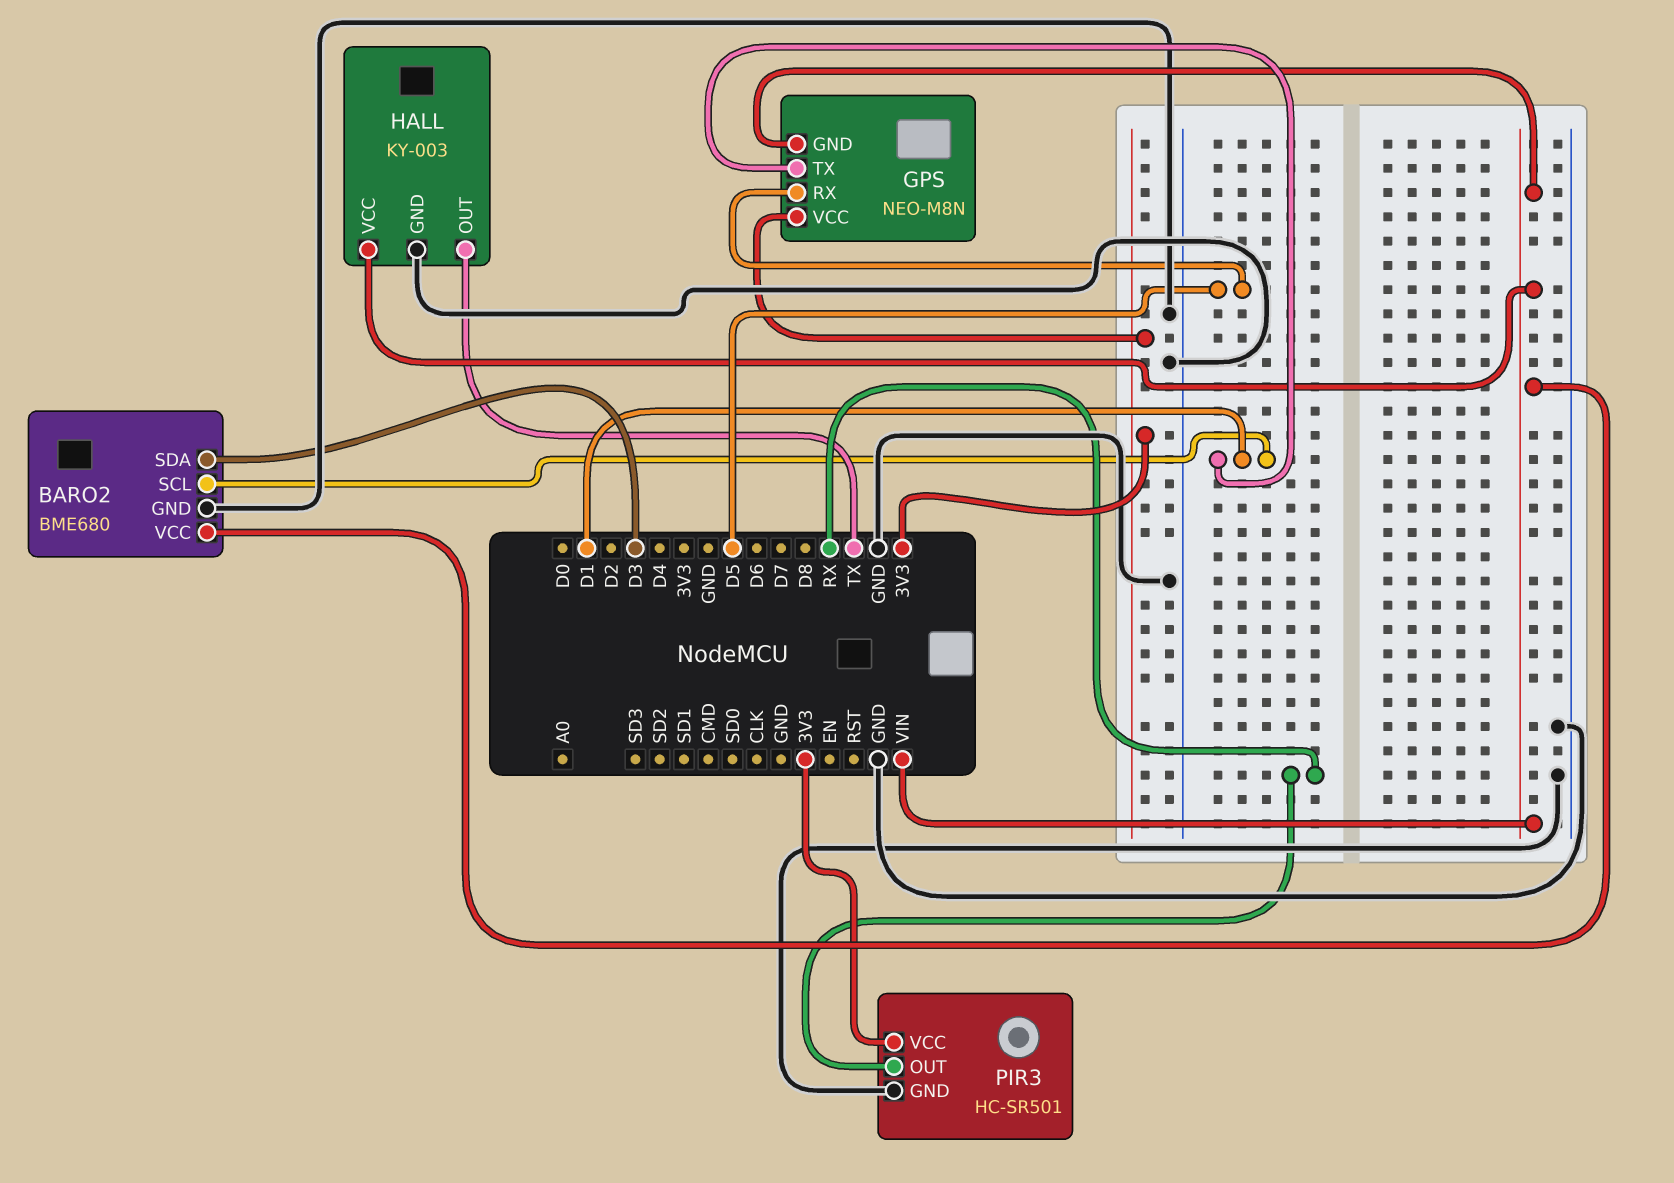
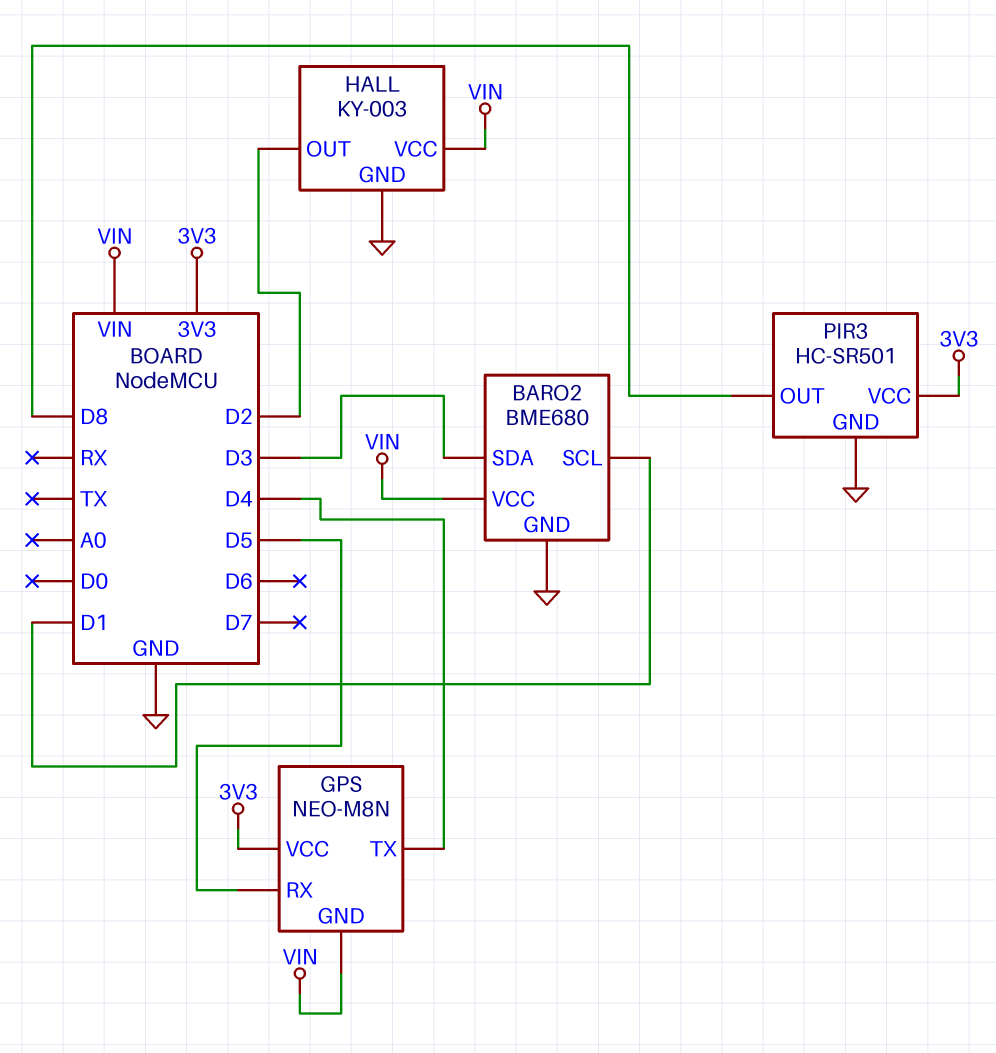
GPS pin TX: D1 -> D4
HALL pin OUT: TX -> D2
PIR3 pin OUT: RX -> D8

